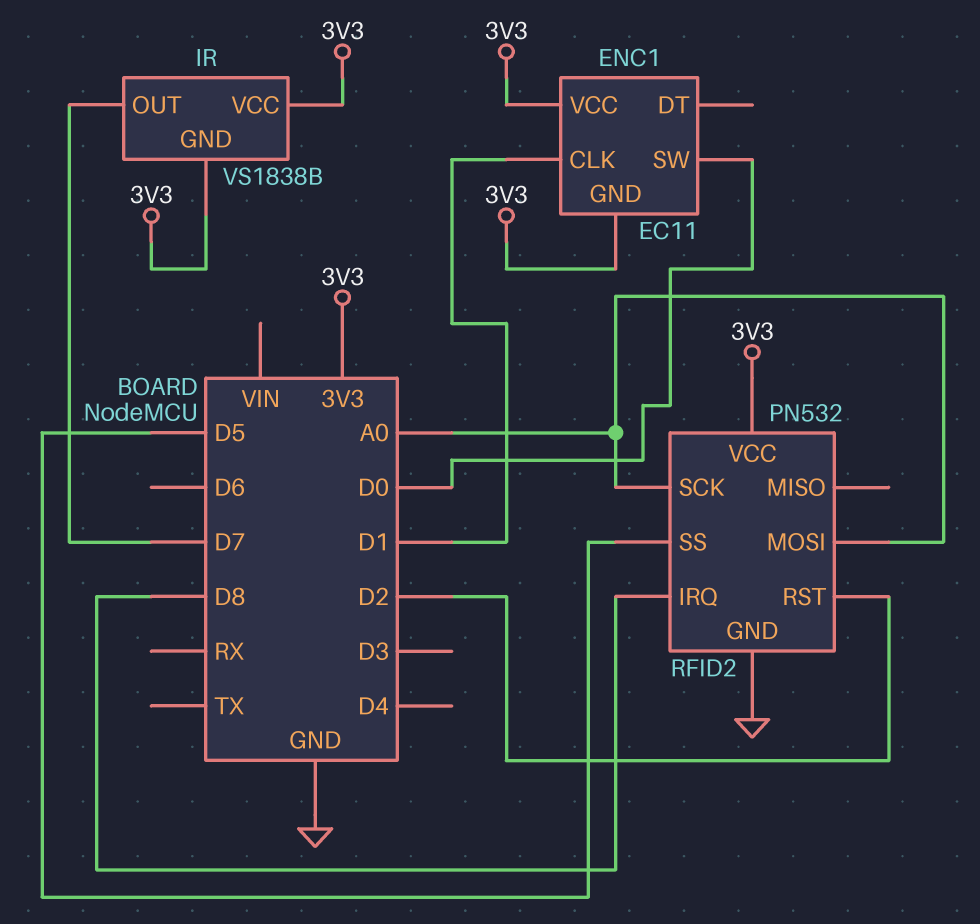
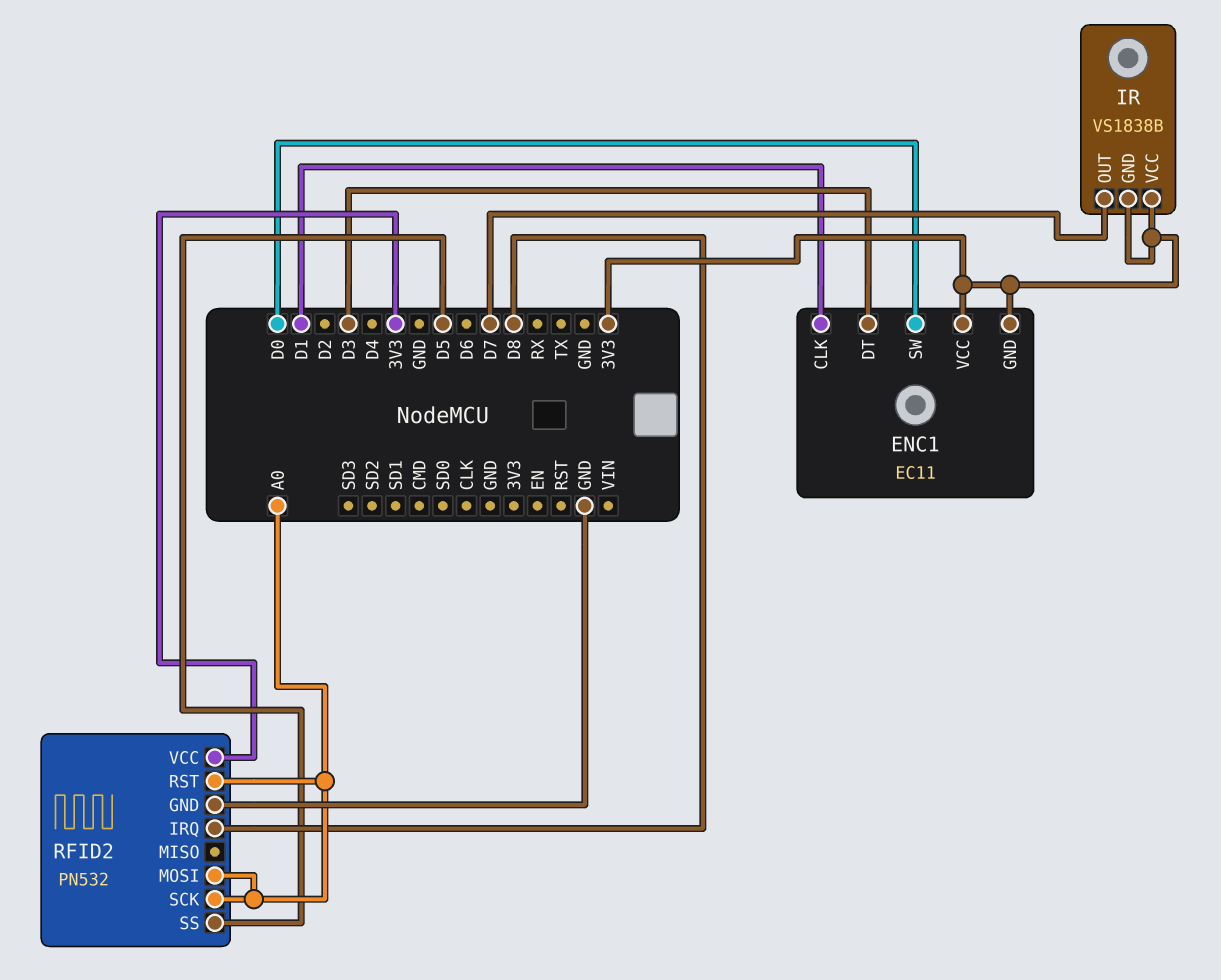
ENC1 pin DT: none -> D3
RFID2 pin RST: D2 -> A0

